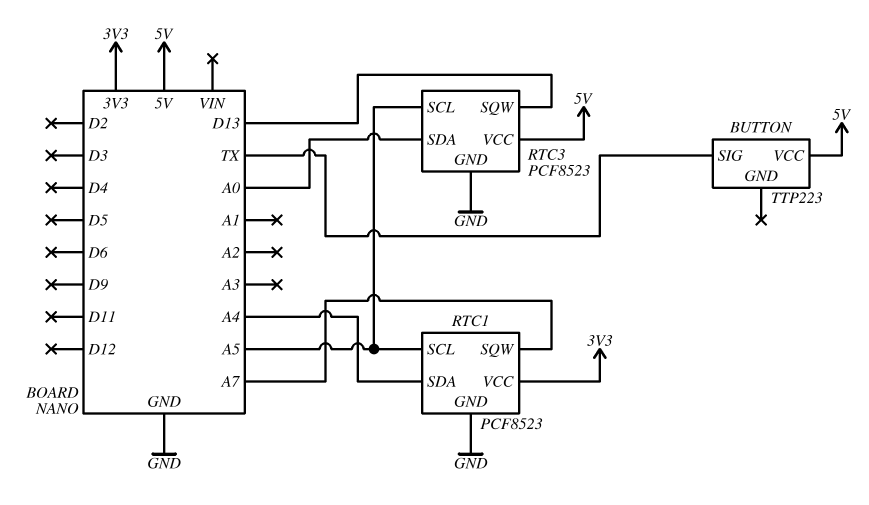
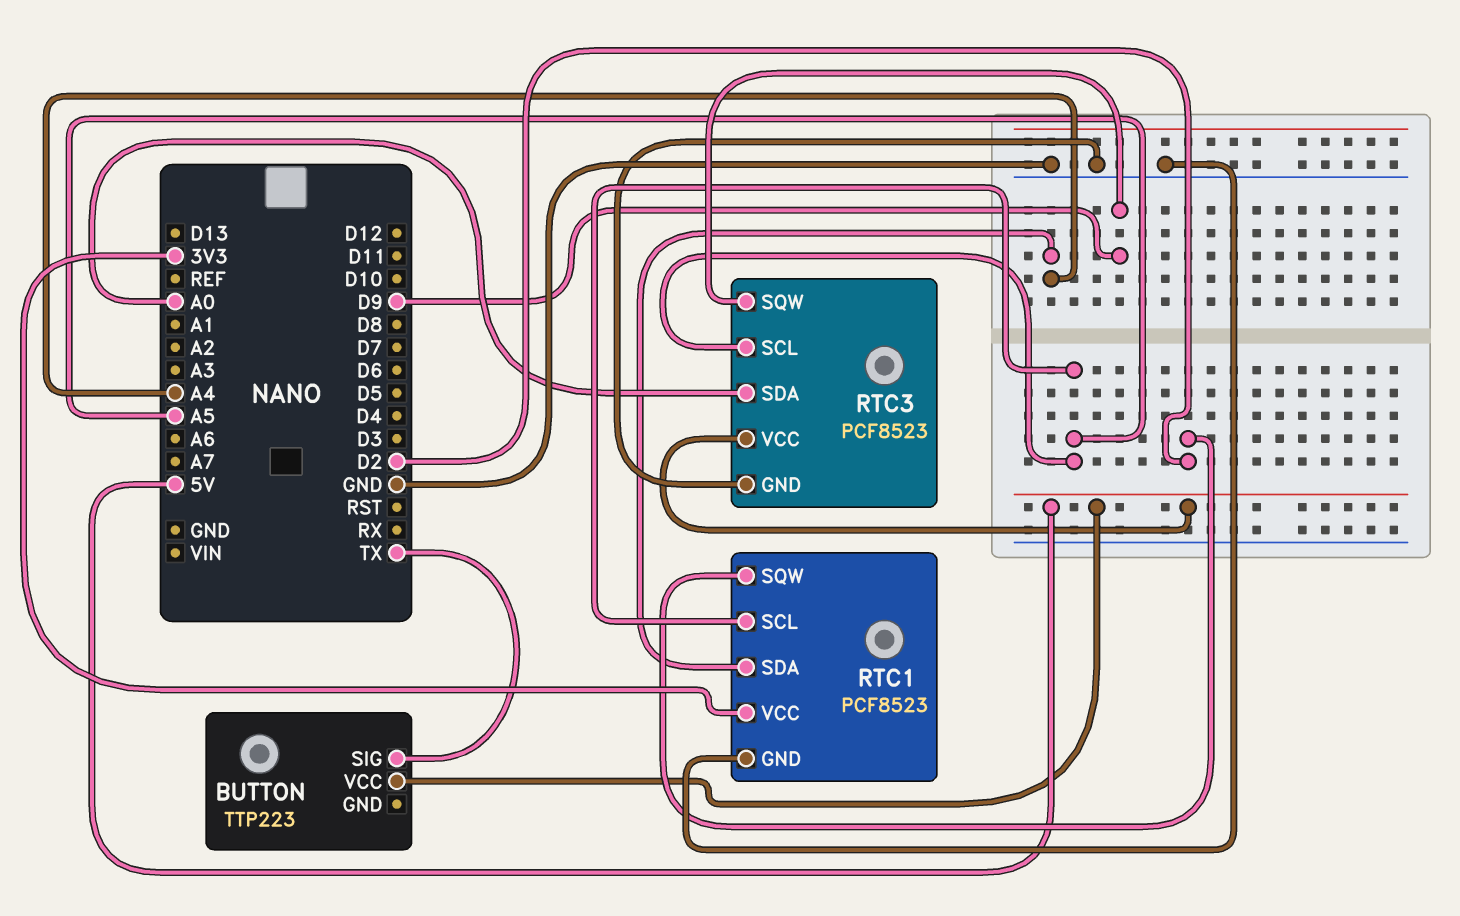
RTC1 pin SQW: A7 -> D2
RTC3 pin SQW: D13 -> D9

